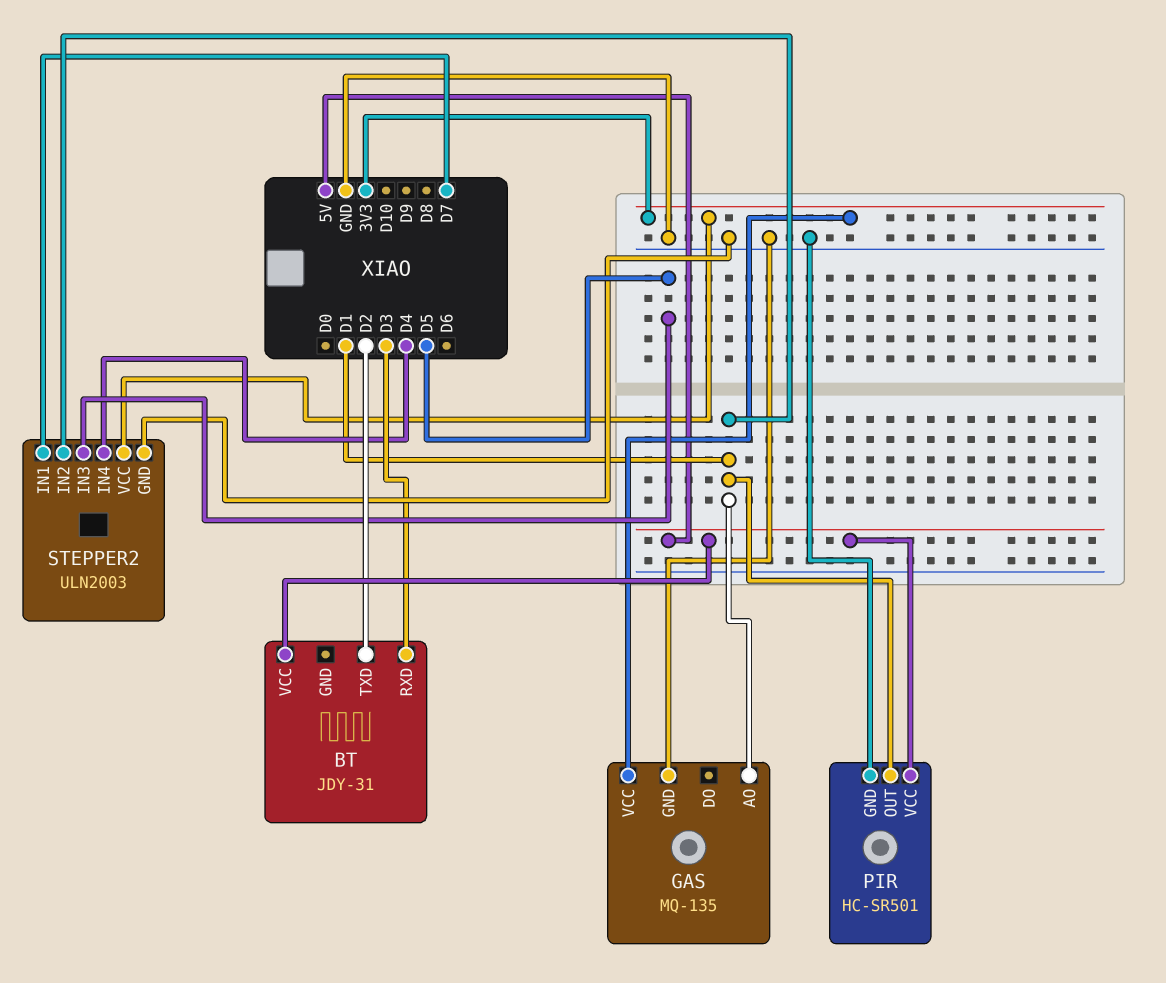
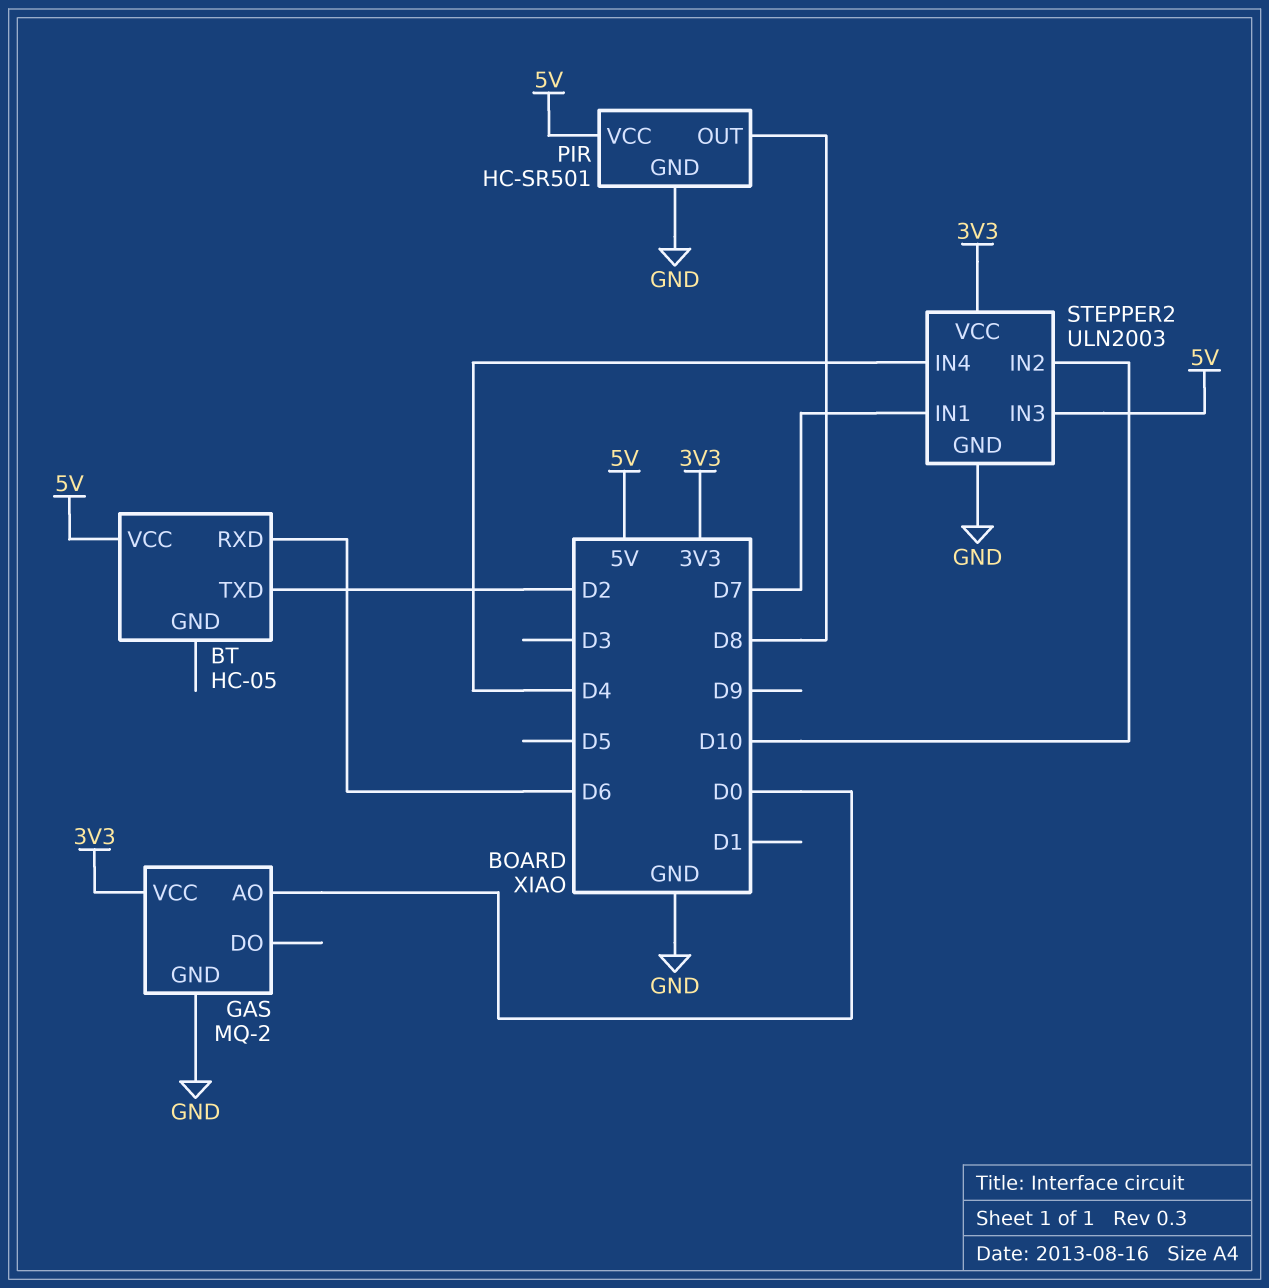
BT: JDY-31 -> HC-05
BT pin RXD: D3 -> D6
GAS: MQ-135 -> MQ-2
GAS pin AO: D1 -> D0
PIR pin OUT: D1 -> D8
STEPPER2 pin IN2: D1 -> D10
STEPPER2 pin IN3: D5 -> 5V

